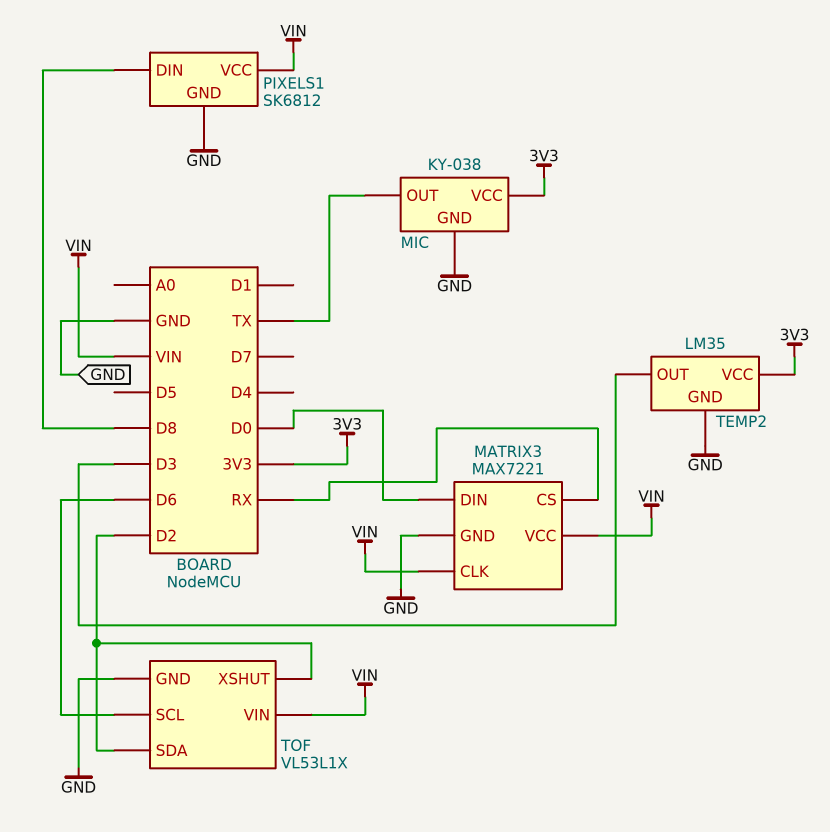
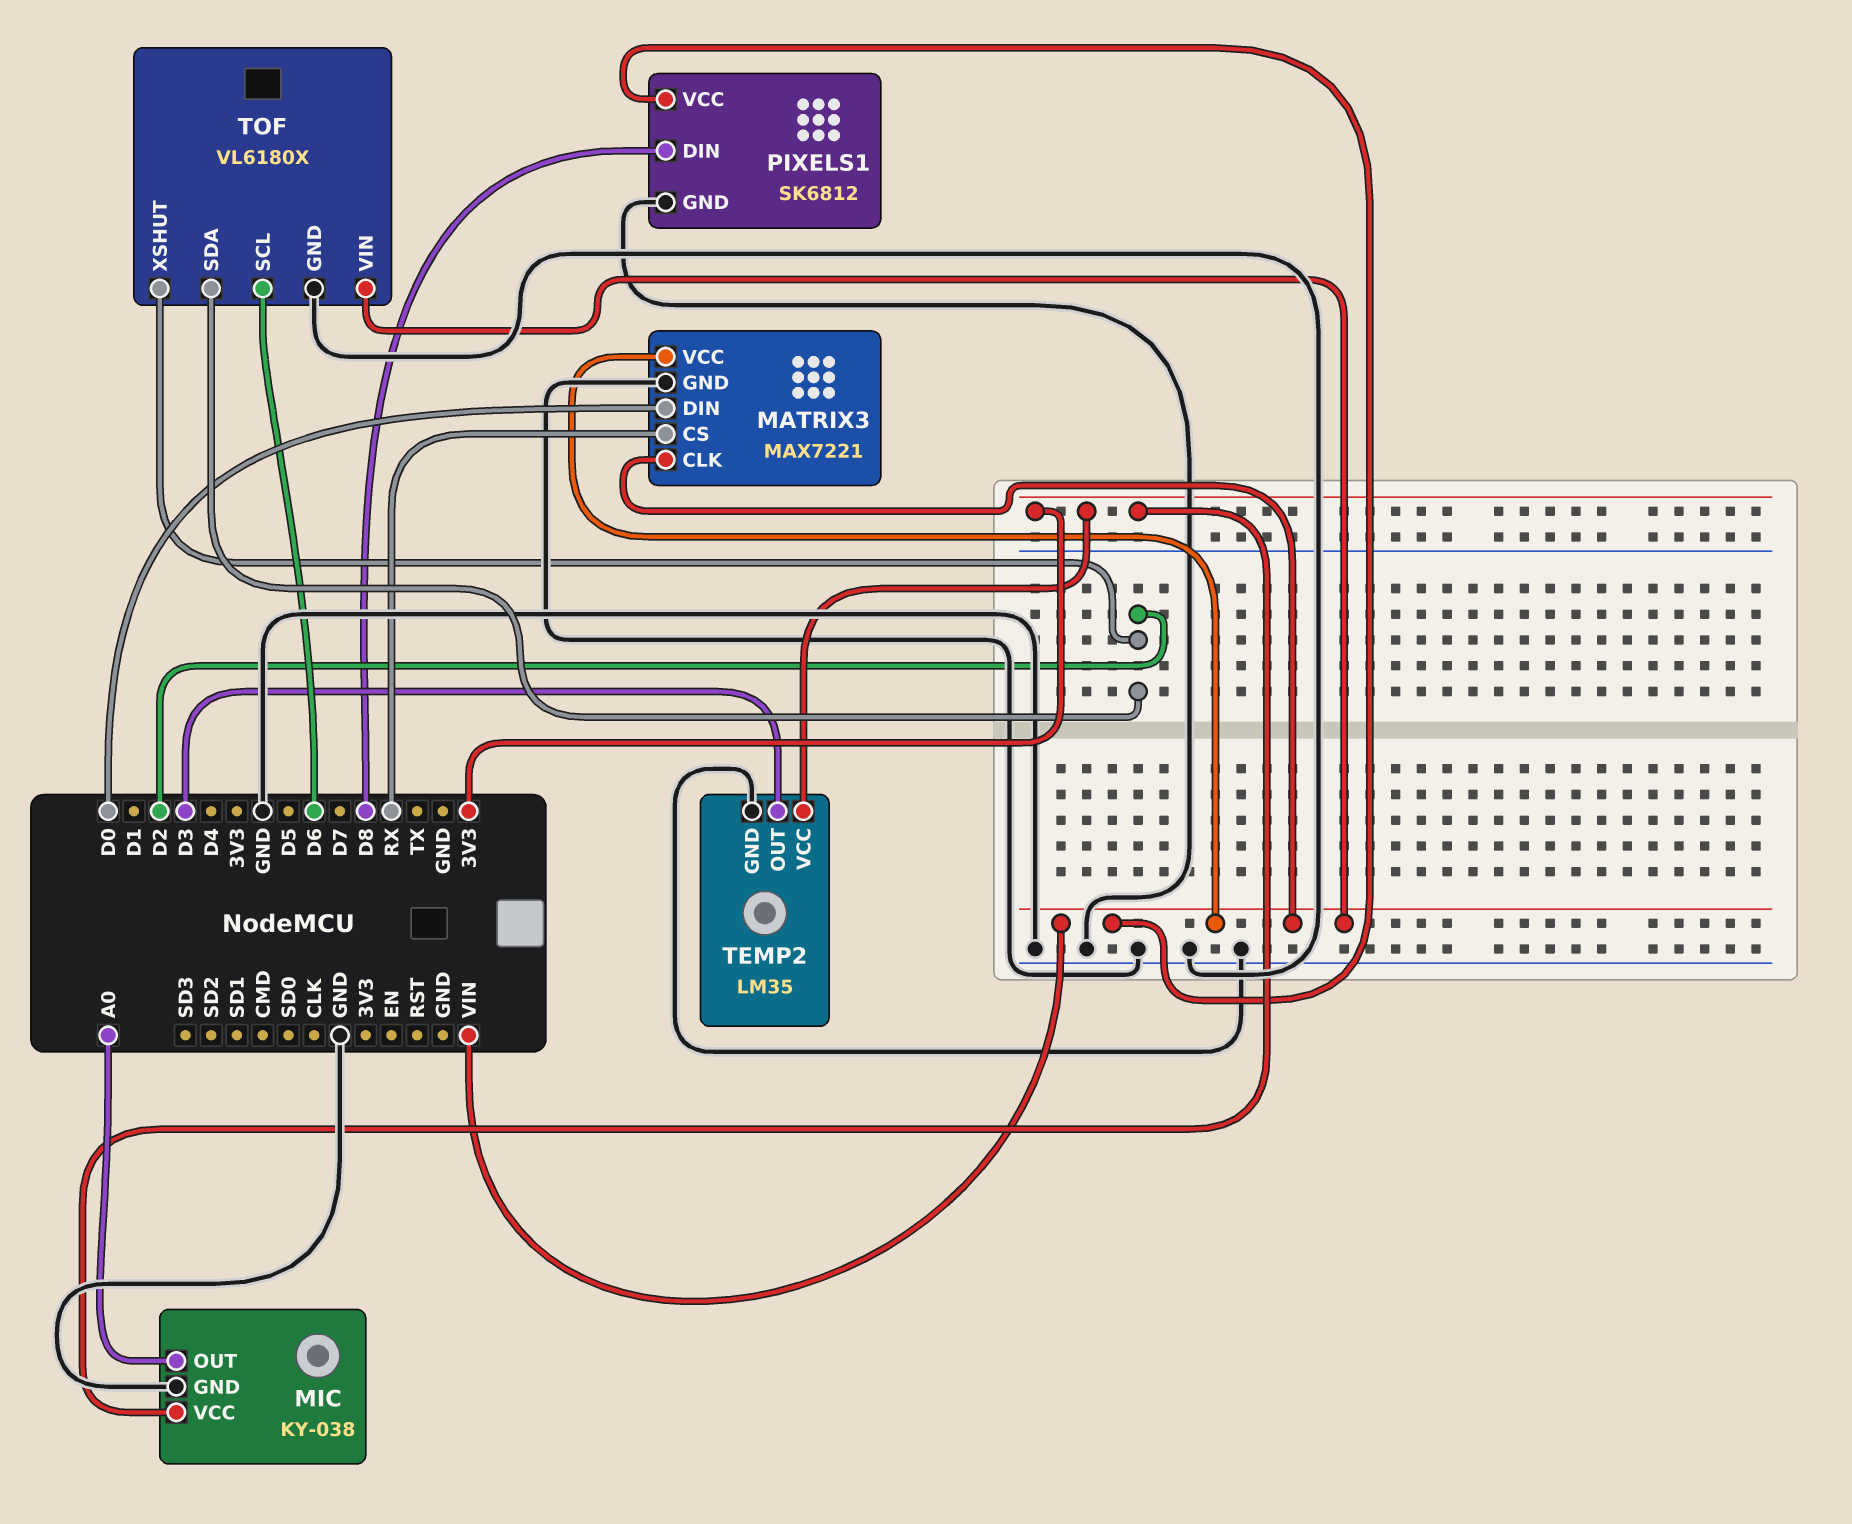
MIC pin OUT: TX -> A0
TOF: VL53L1X -> VL6180X

